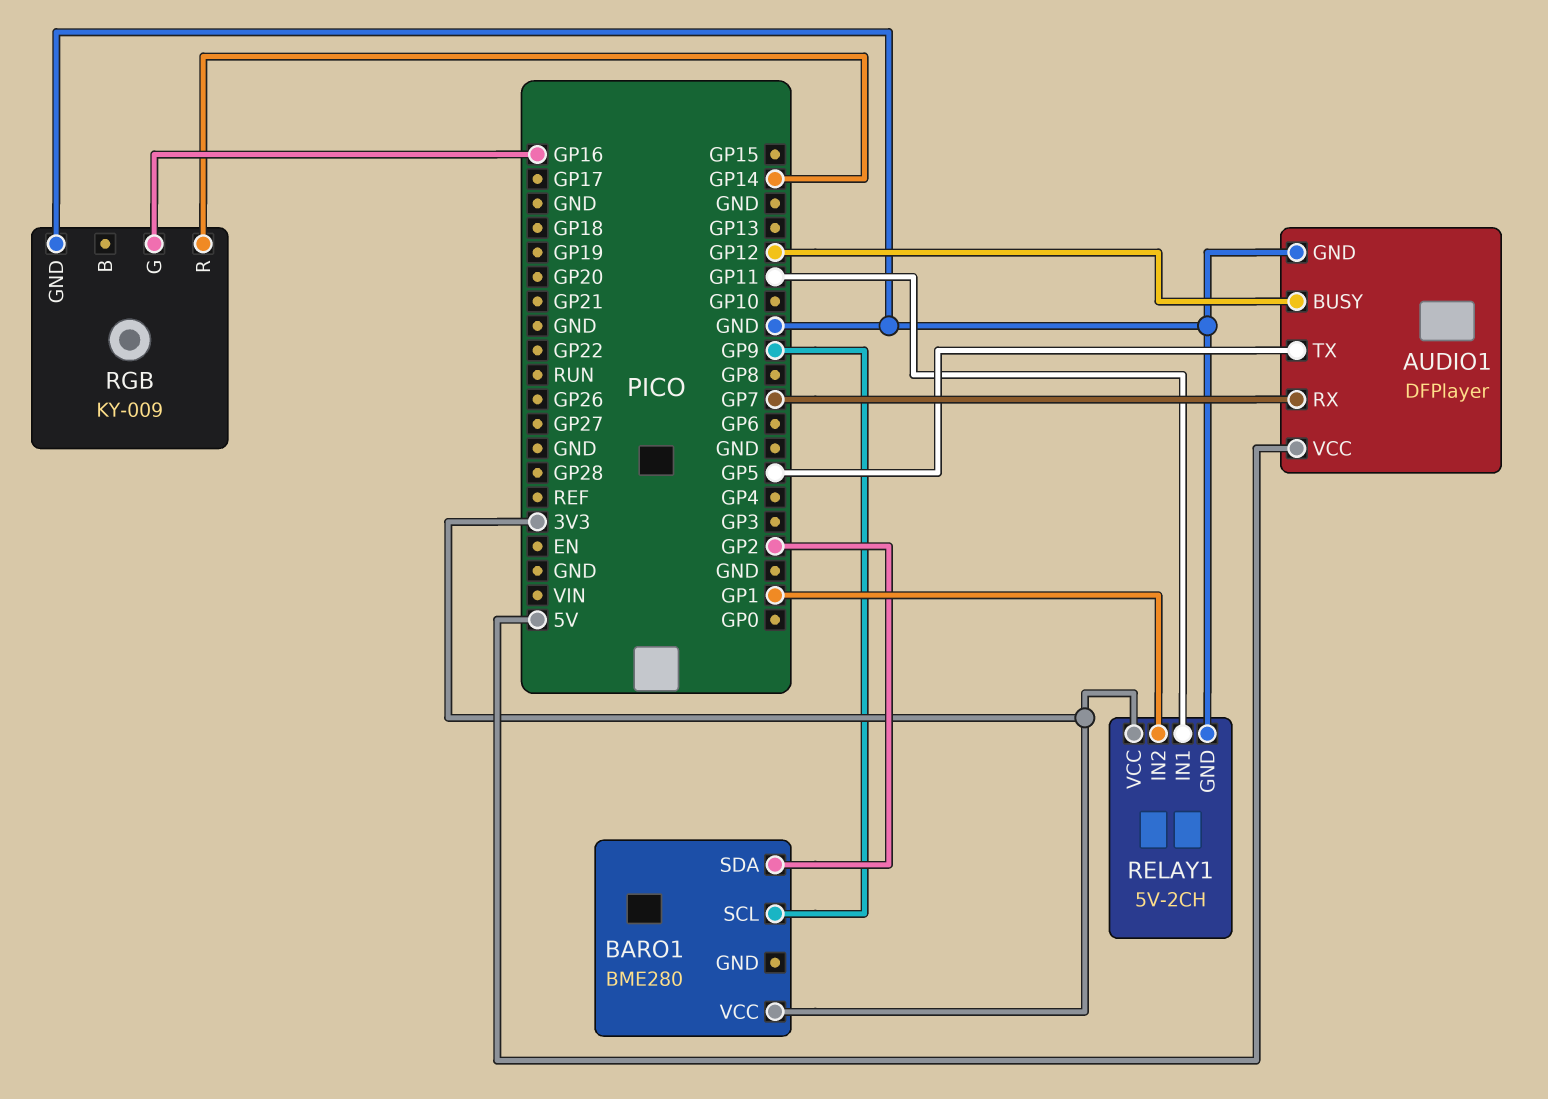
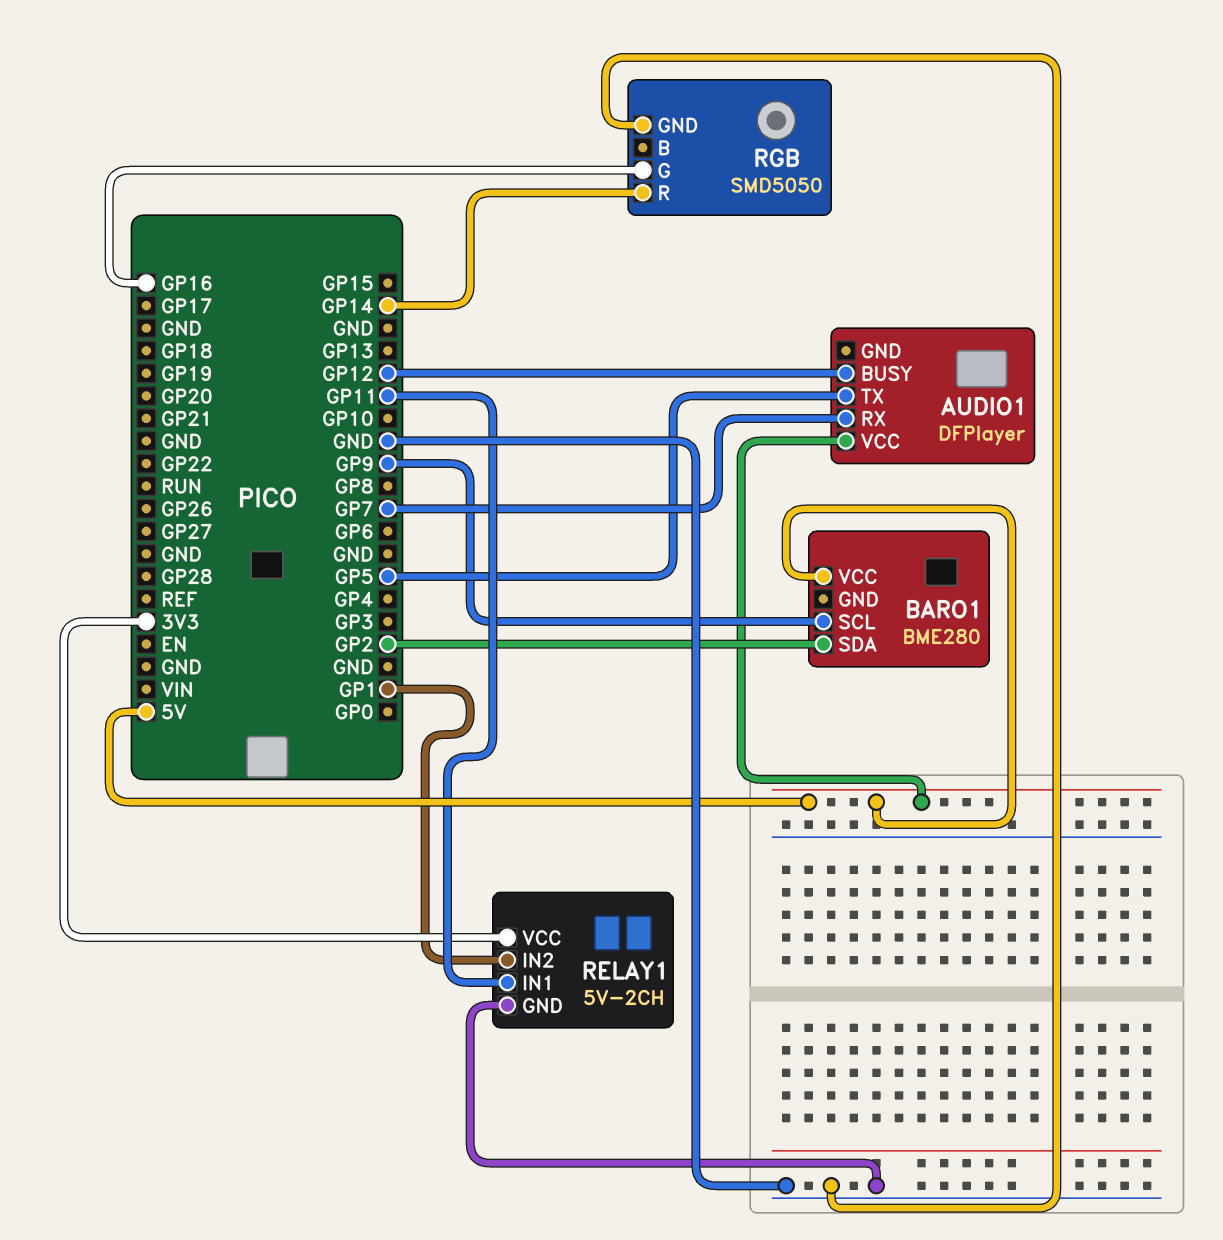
AUDIO1 pin GND: GND -> none
BARO1 pin VCC: 3V3 -> 5V
RGB: KY-009 -> SMD5050

